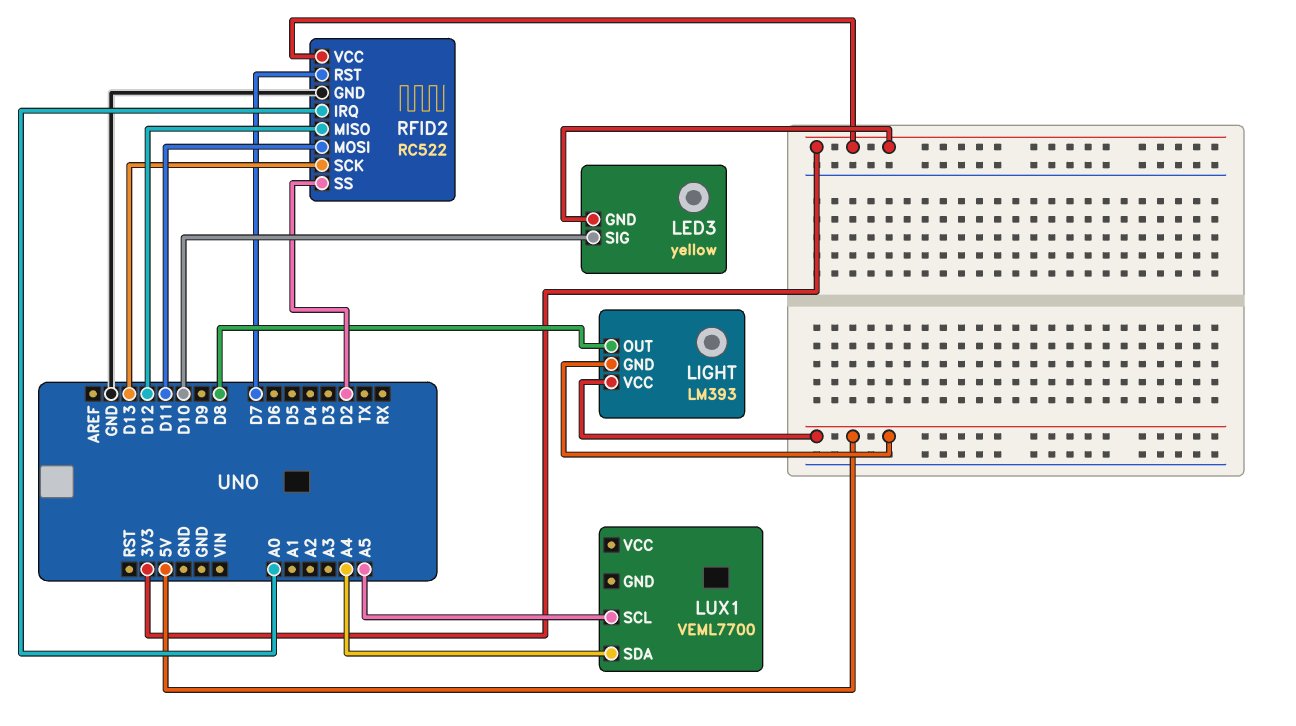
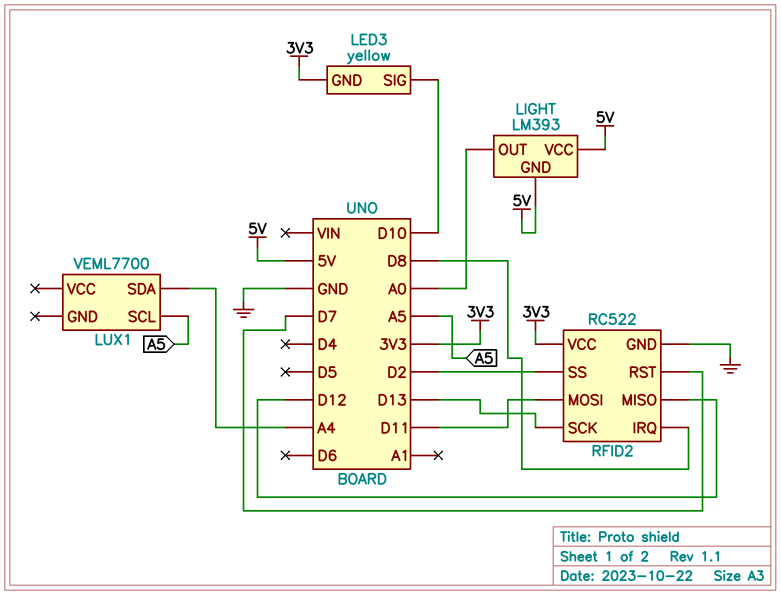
LIGHT pin OUT: D8 -> A0
RFID2 pin IRQ: A0 -> D8

